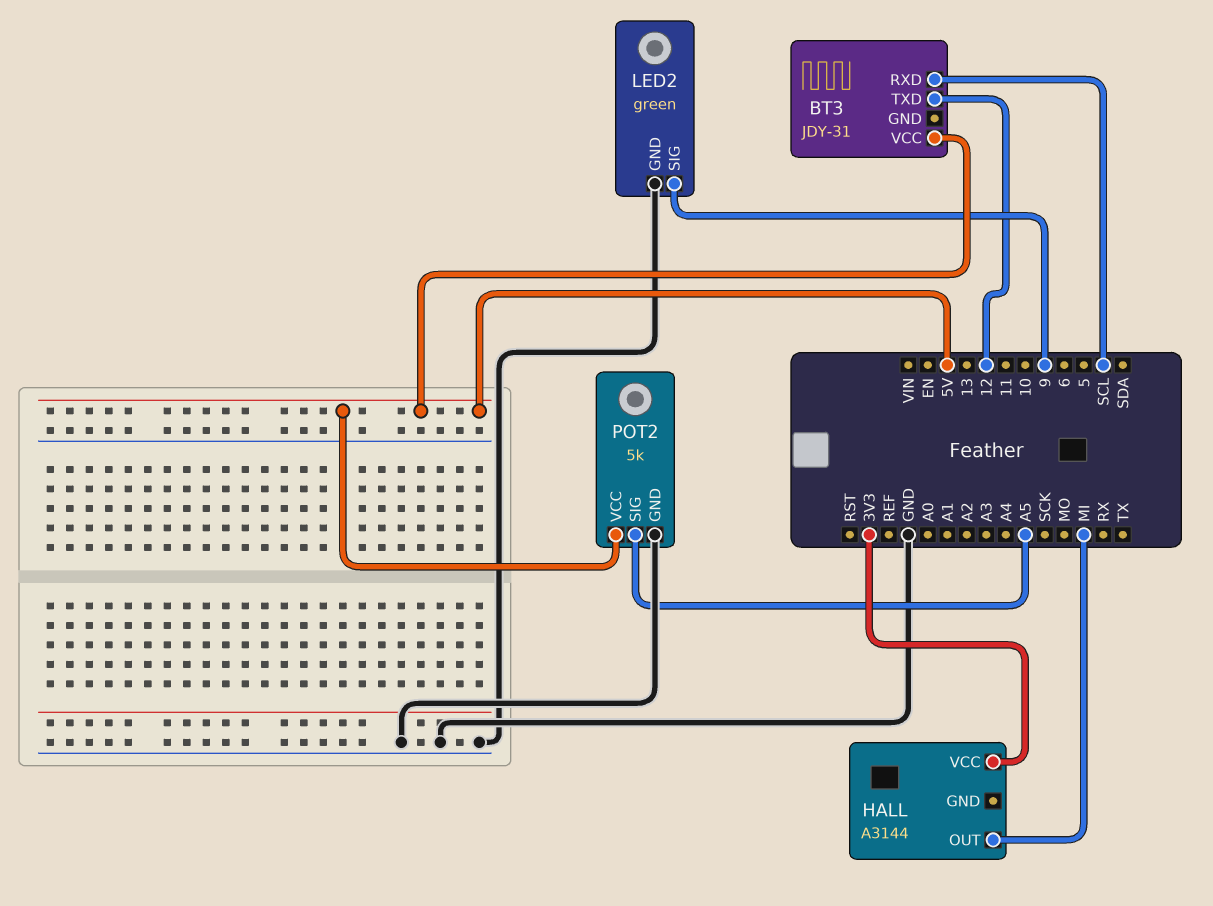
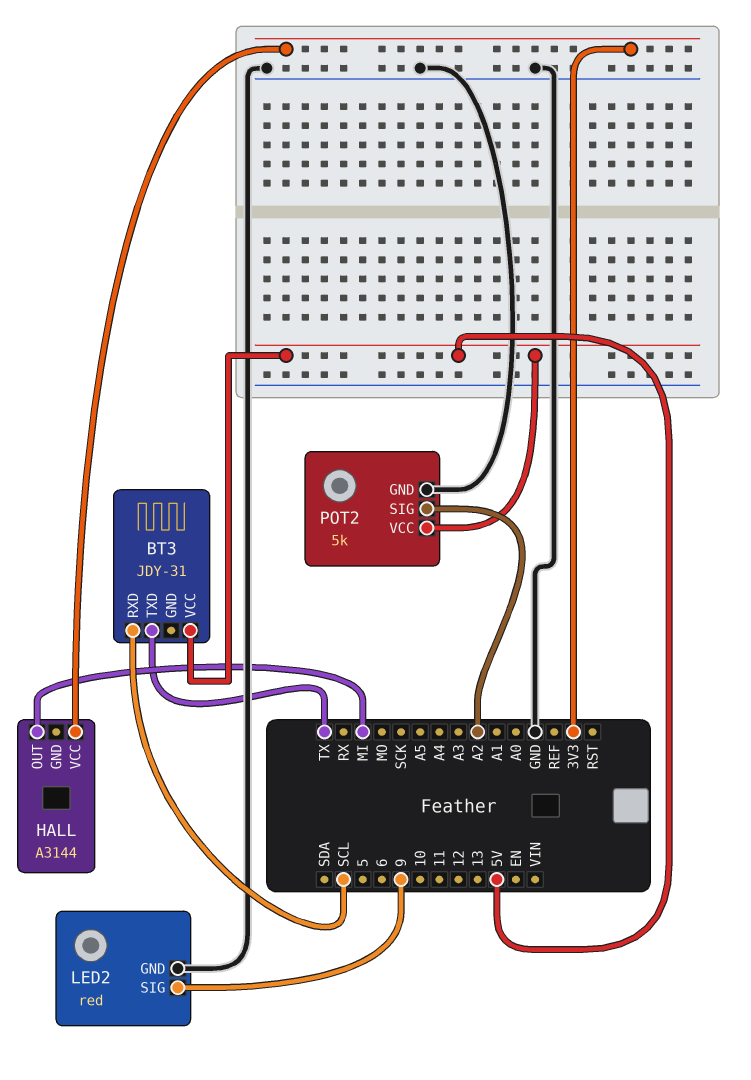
BT3 pin TXD: 12 -> TX
LED2: green -> red
POT2 pin SIG: A5 -> A2

